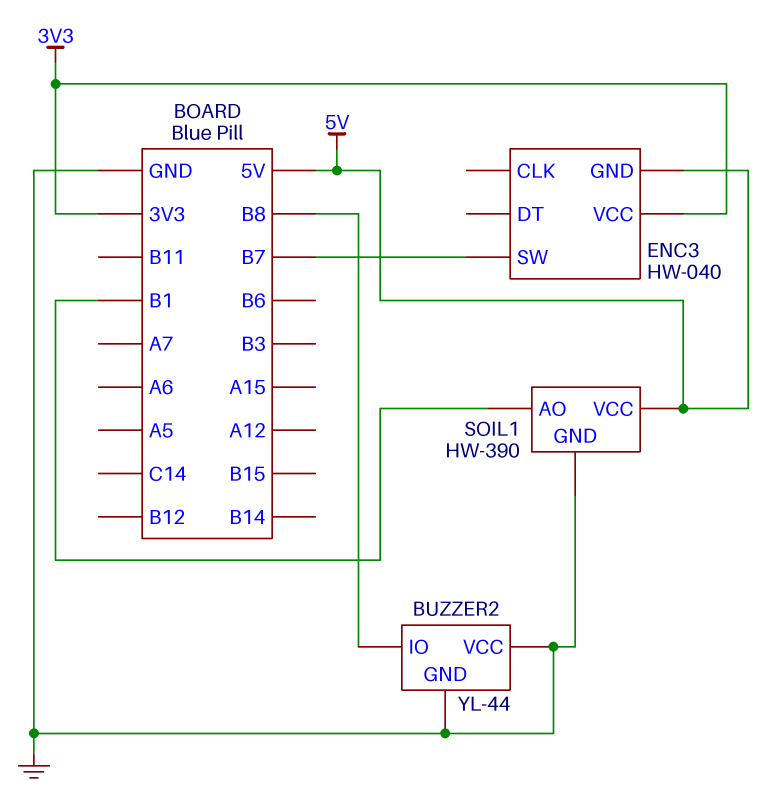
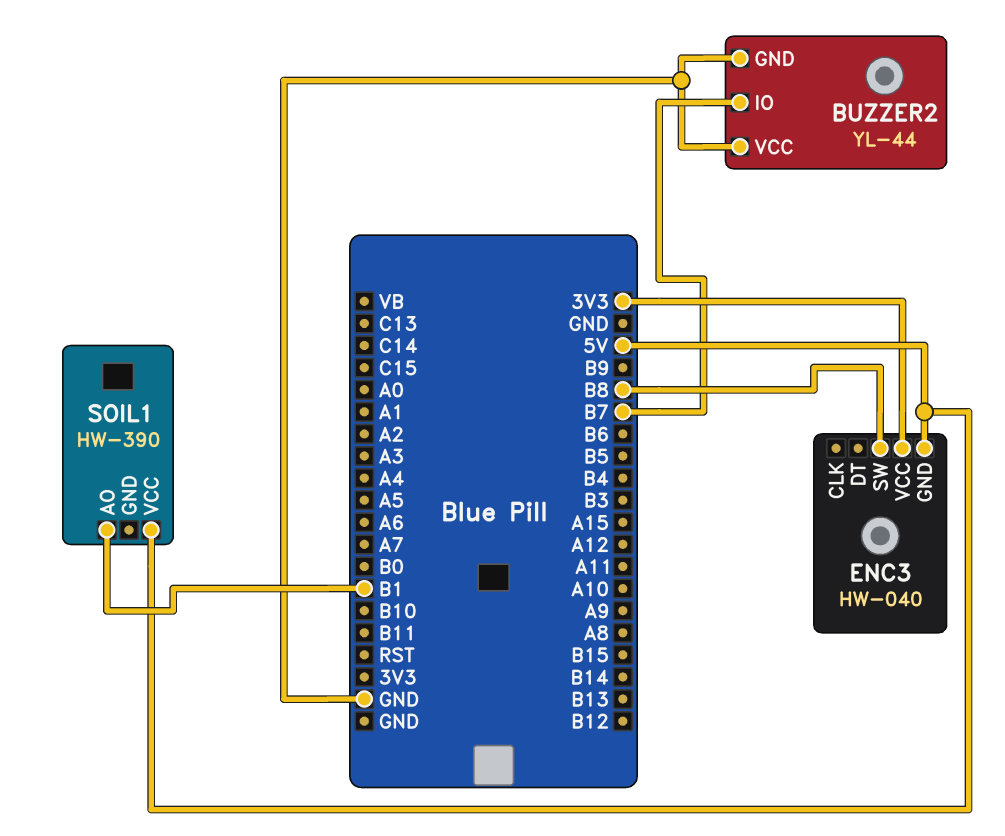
BUZZER2 pin IO: B8 -> B7
ENC3 pin SW: B7 -> B8
SOIL1 pin GND: GND -> none

